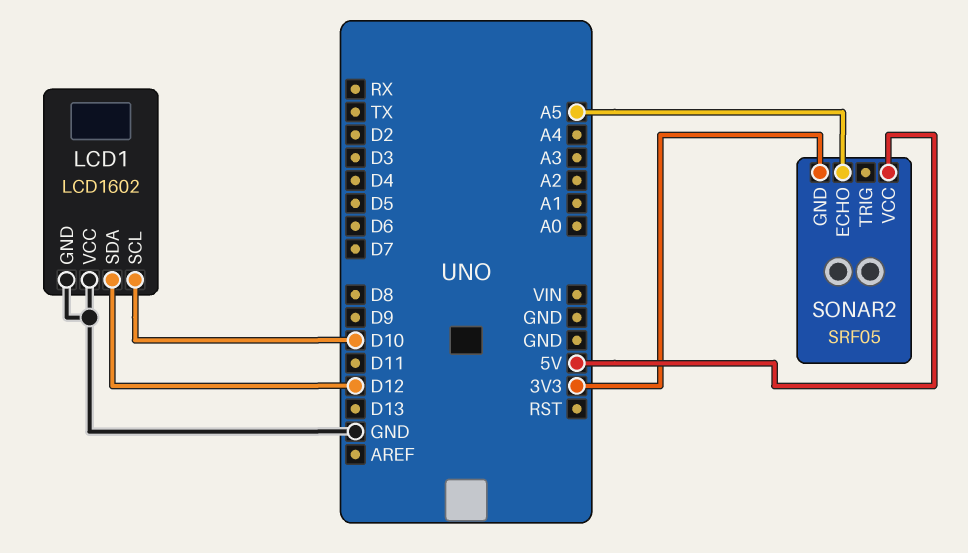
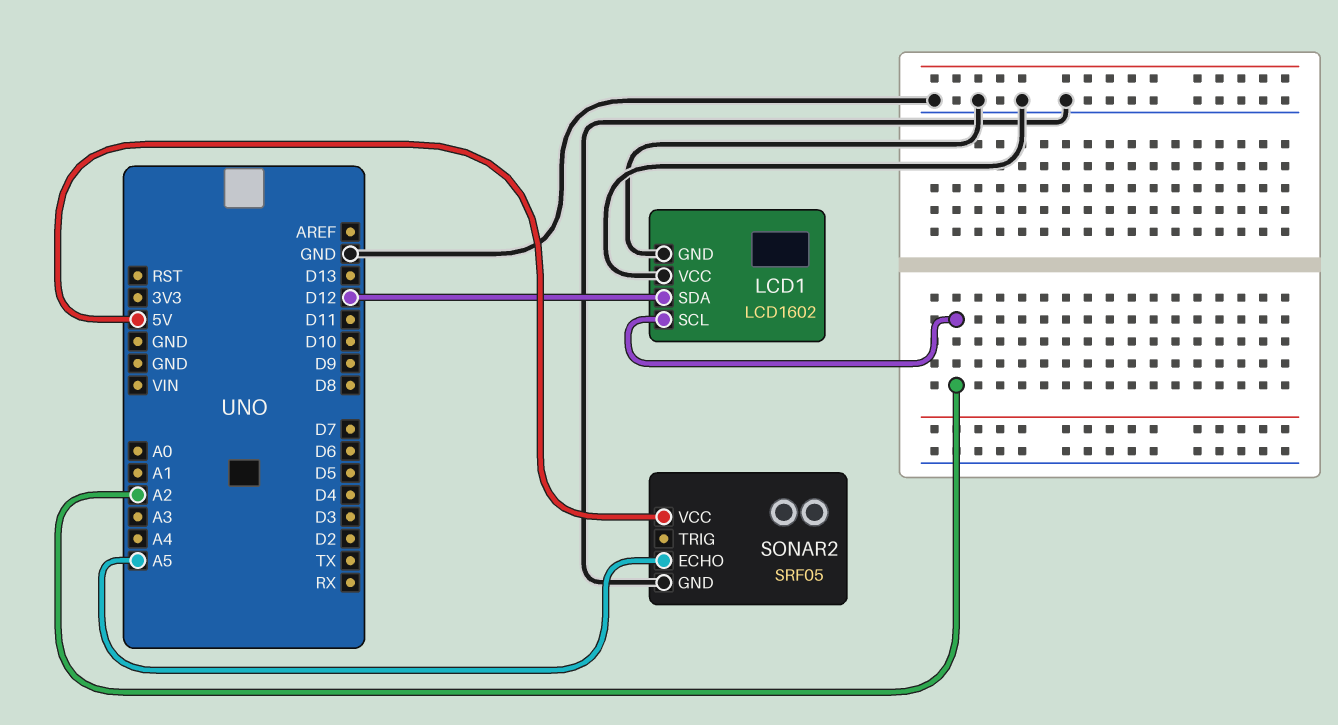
LCD1 pin SCL: D10 -> A2
SONAR2 pin GND: 3V3 -> GND

